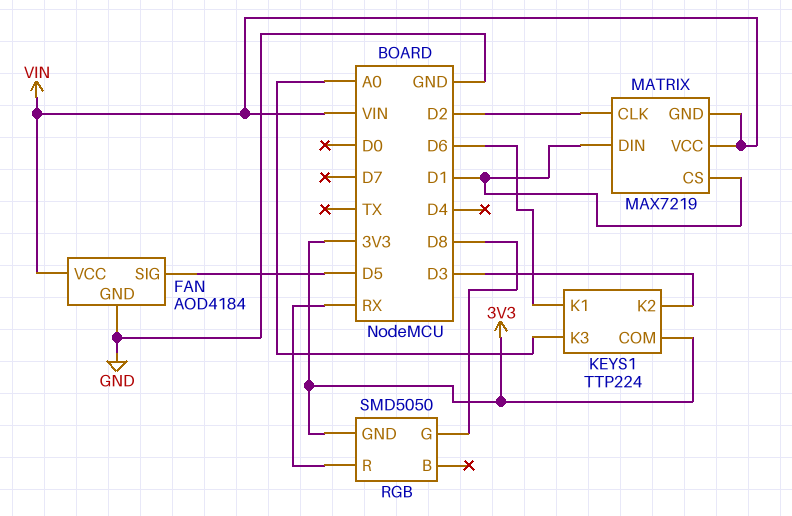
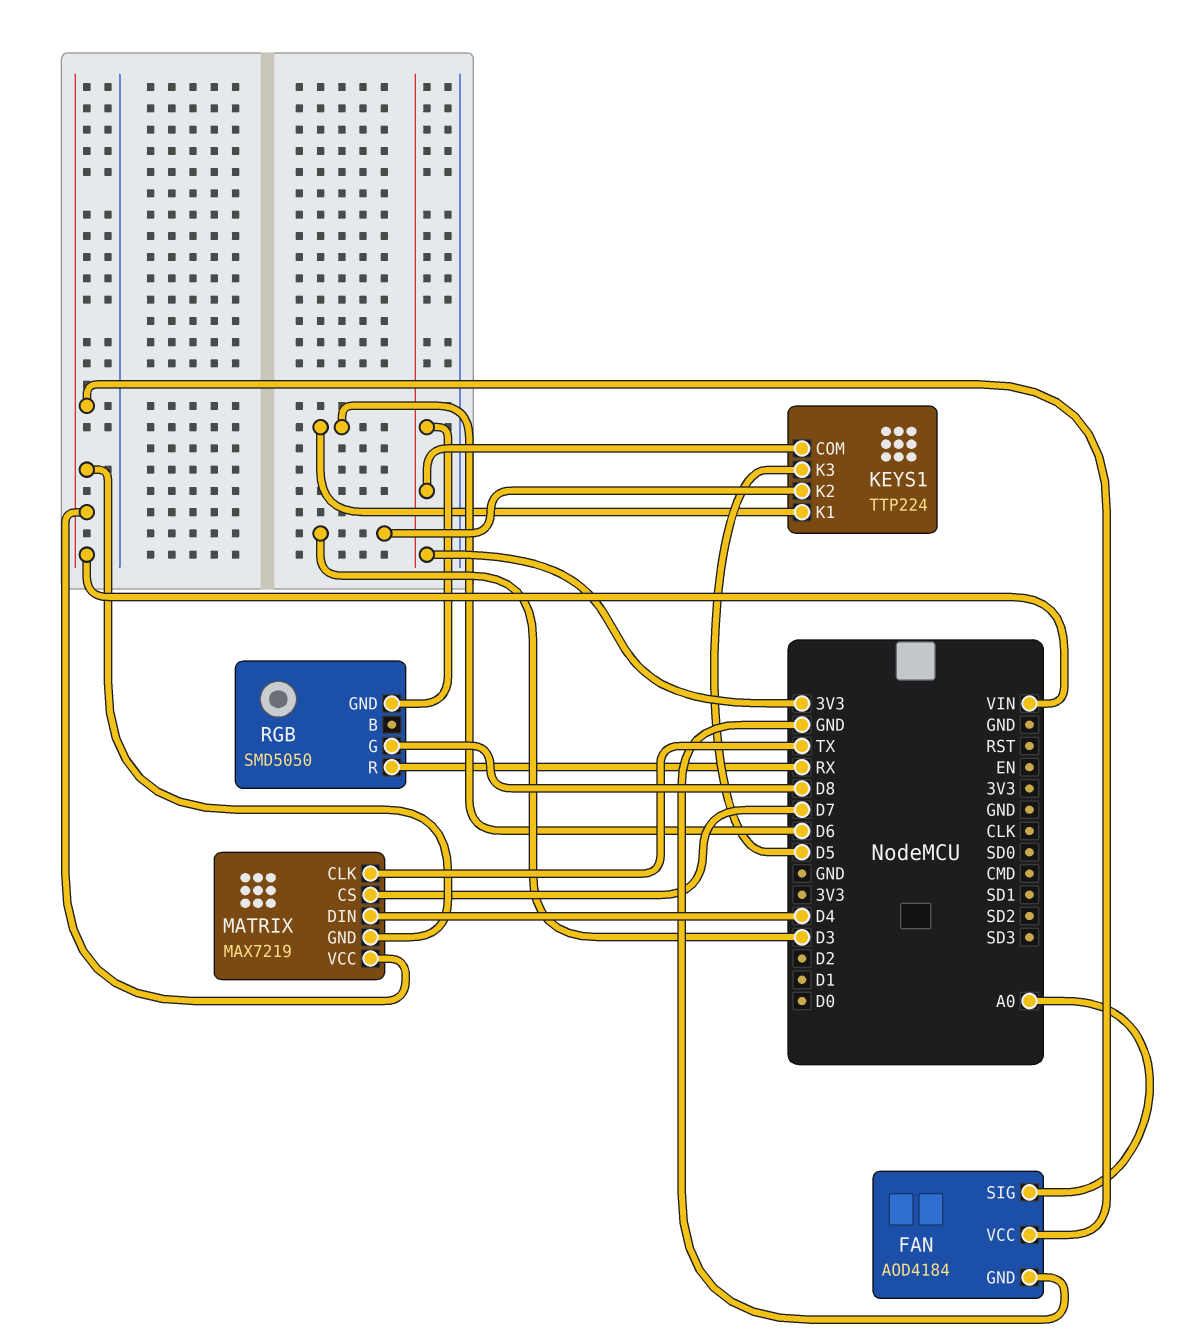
FAN pin SIG: D5 -> A0
KEYS1 pin K3: A0 -> D5
MATRIX pin CLK: D2 -> TX
MATRIX pin CS: D1 -> D7
MATRIX pin DIN: D1 -> D4

